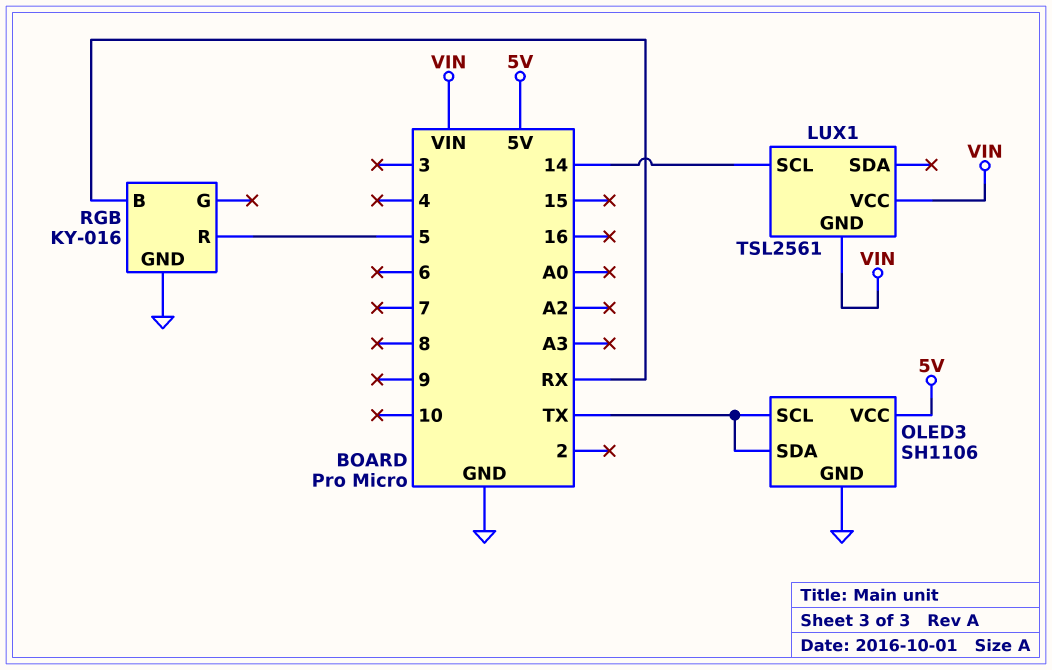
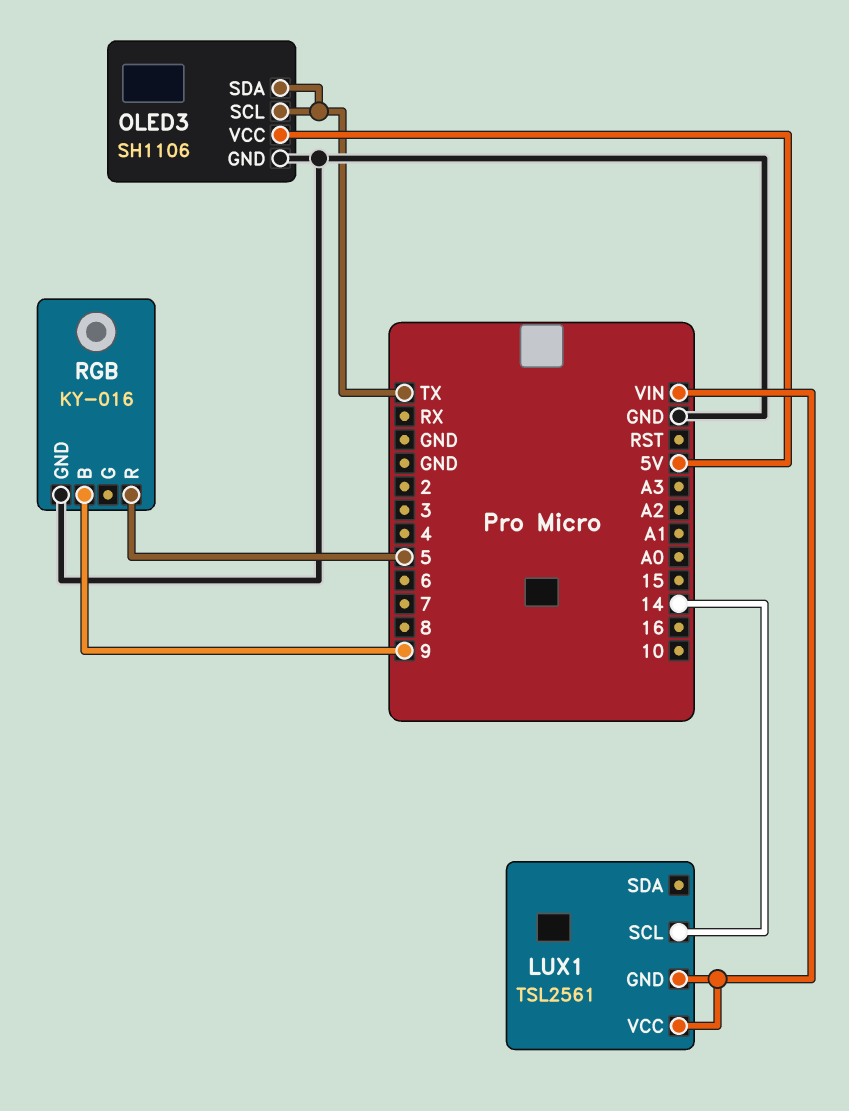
RGB pin B: RX -> 9

